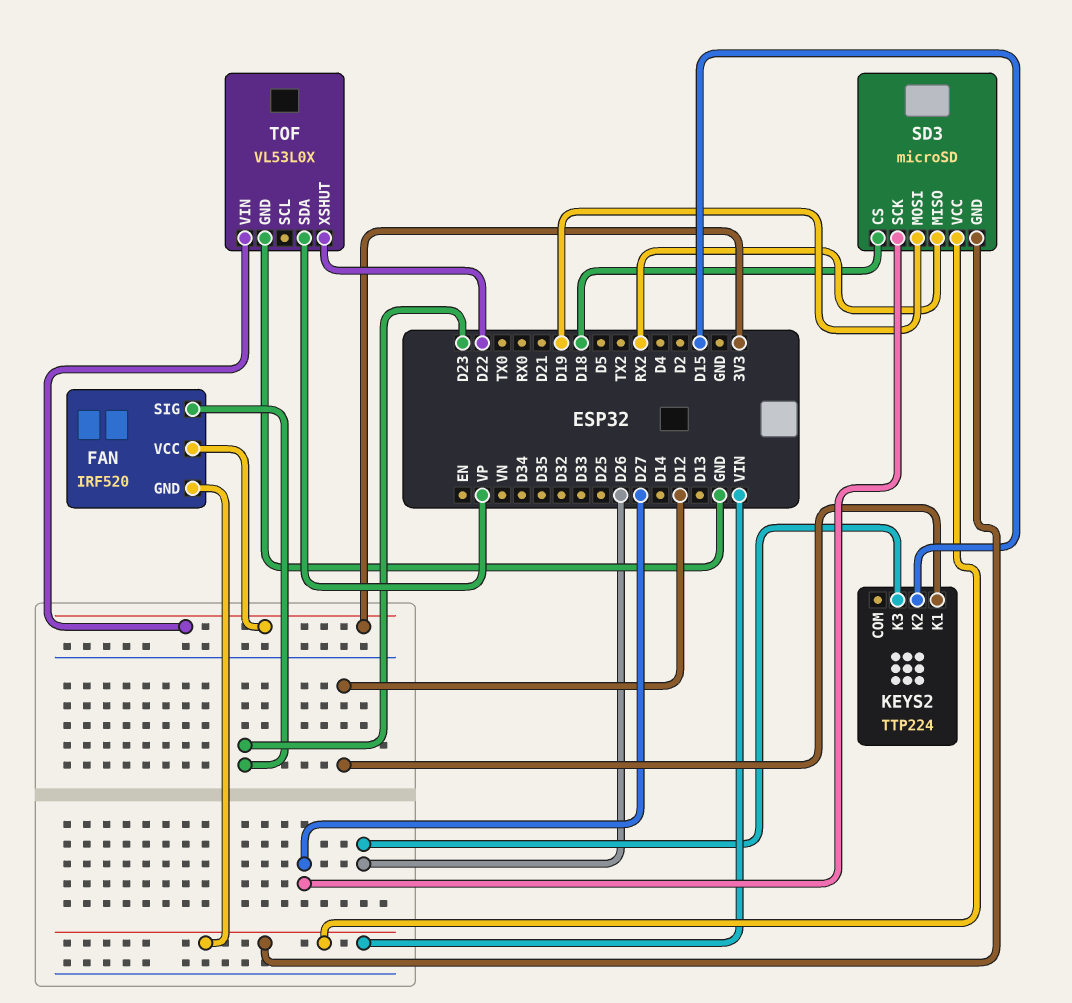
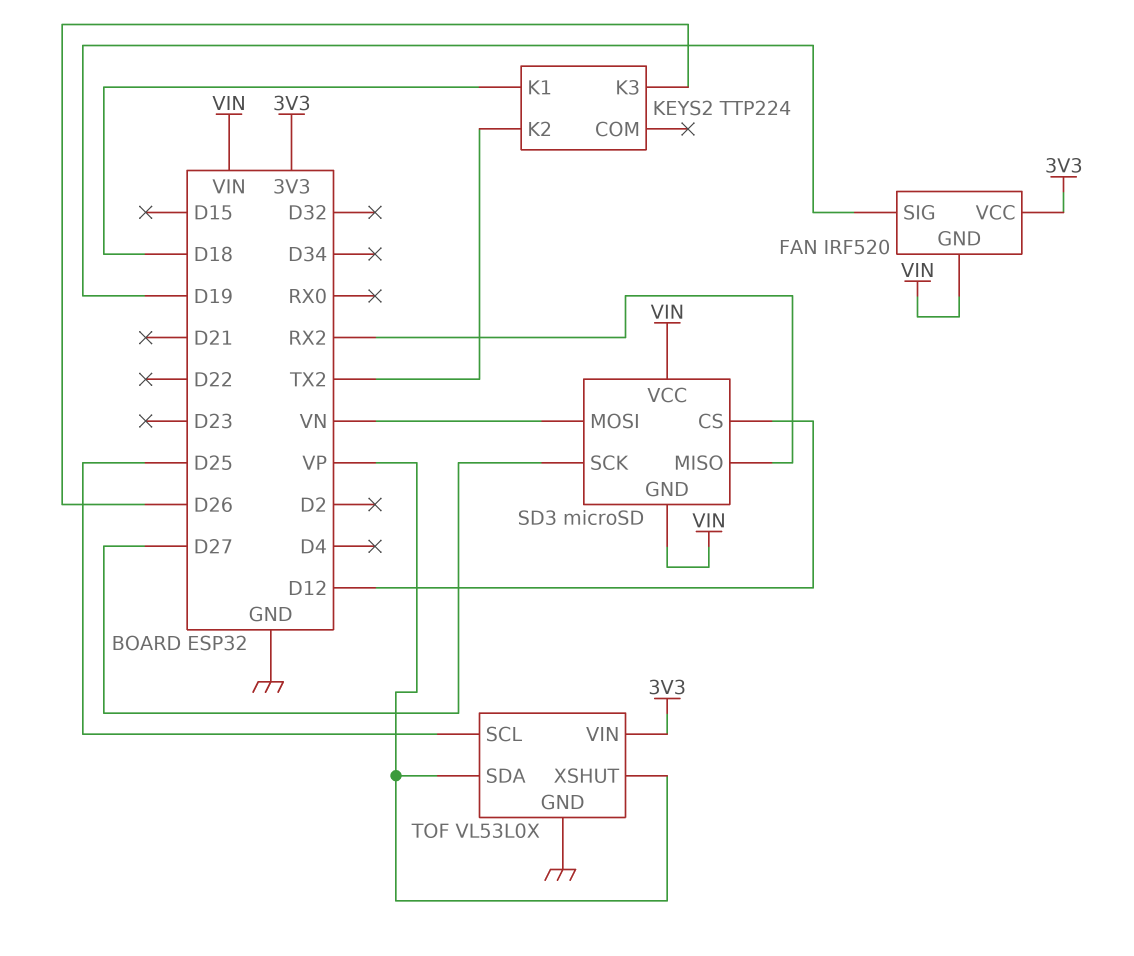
FAN pin SIG: D23 -> D19
KEYS2 pin K1: D12 -> D18
KEYS2 pin K2: D15 -> TX2
SD3 pin CS: D18 -> D12
SD3 pin MOSI: D19 -> VN
TOF pin SCL: none -> D25
TOF pin XSHUT: D22 -> VP

